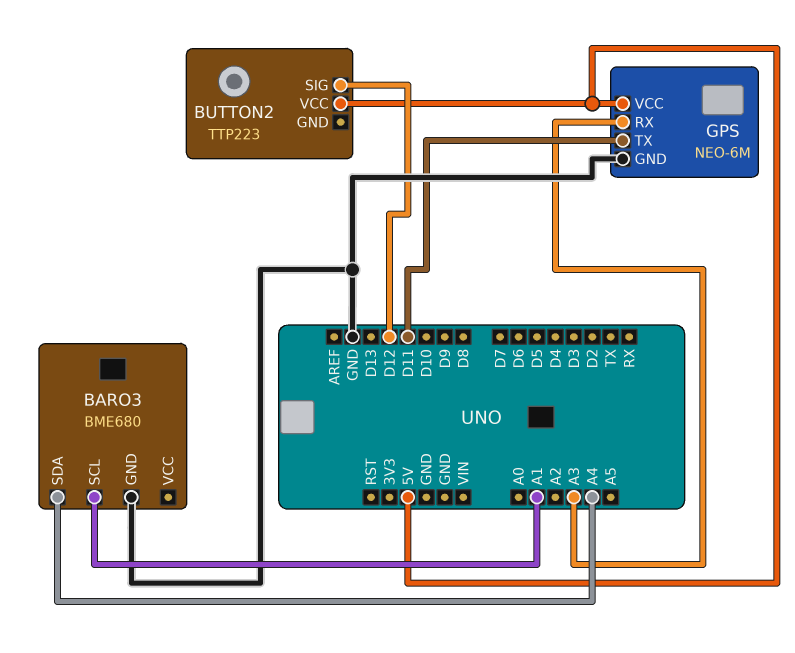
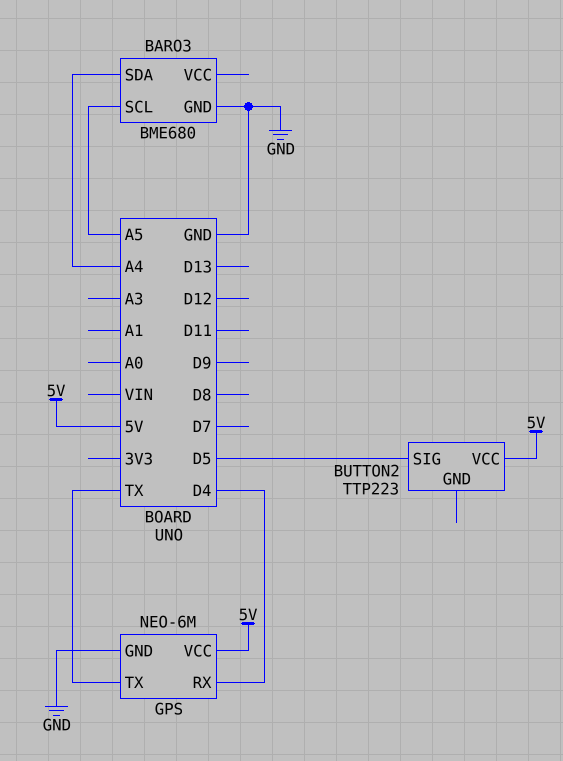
BARO3 pin SCL: A1 -> A5
BUTTON2 pin SIG: D12 -> D5
GPS pin RX: A3 -> D4
GPS pin TX: D11 -> TX

